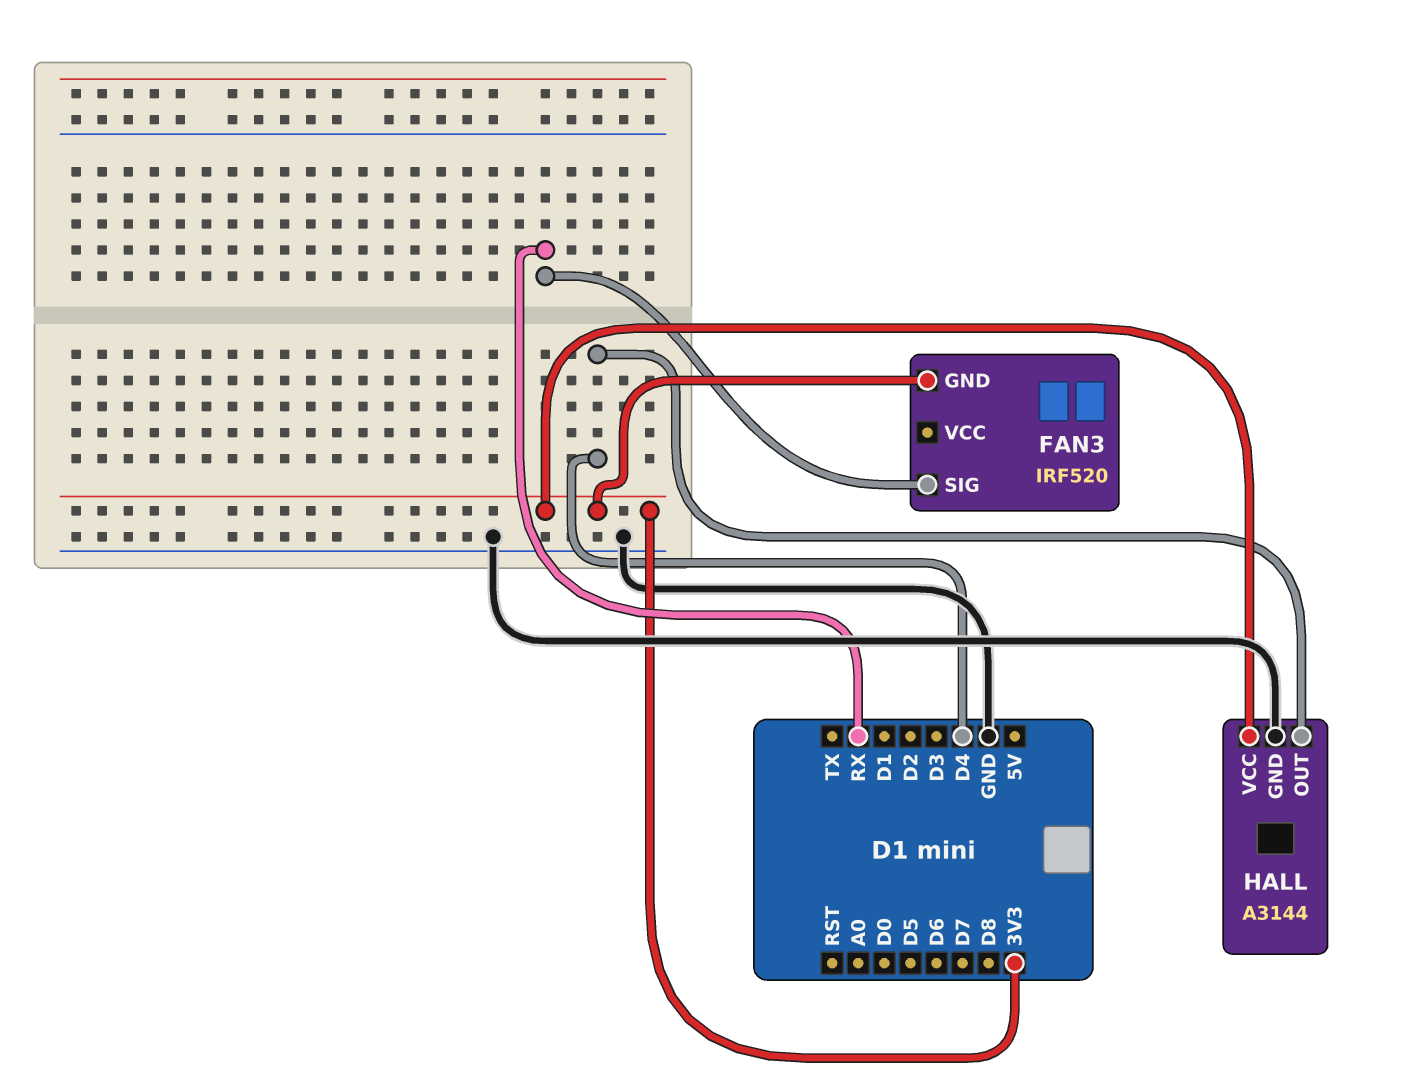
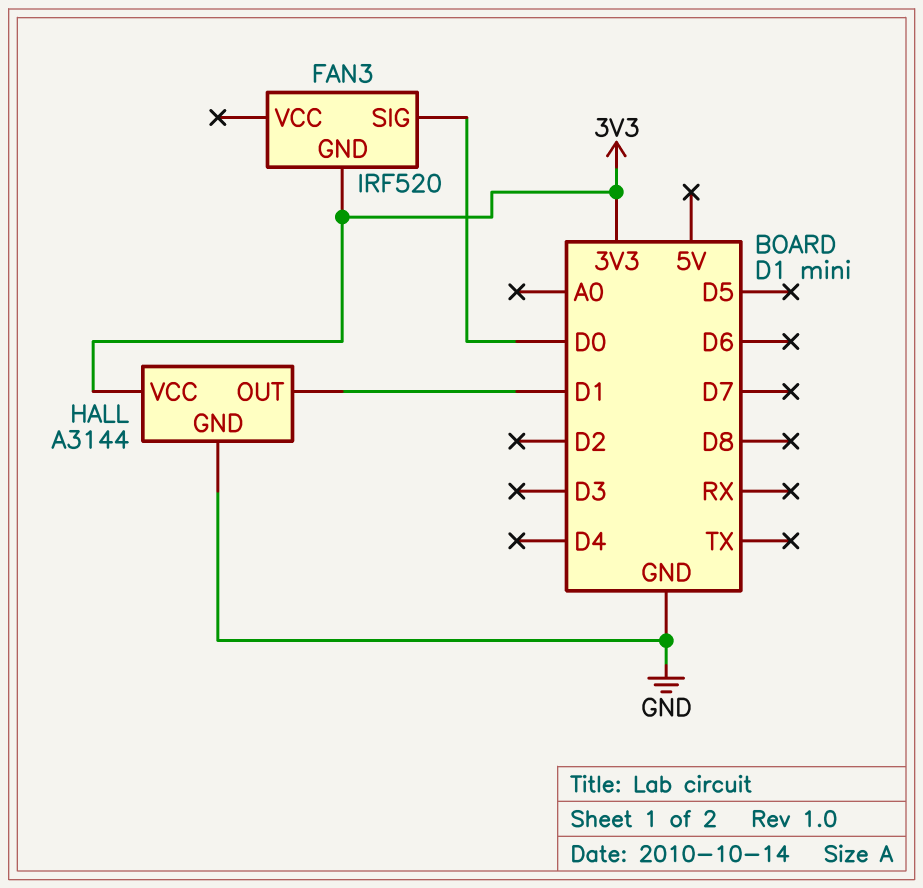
FAN3 pin SIG: RX -> D0
HALL pin OUT: D4 -> D1

